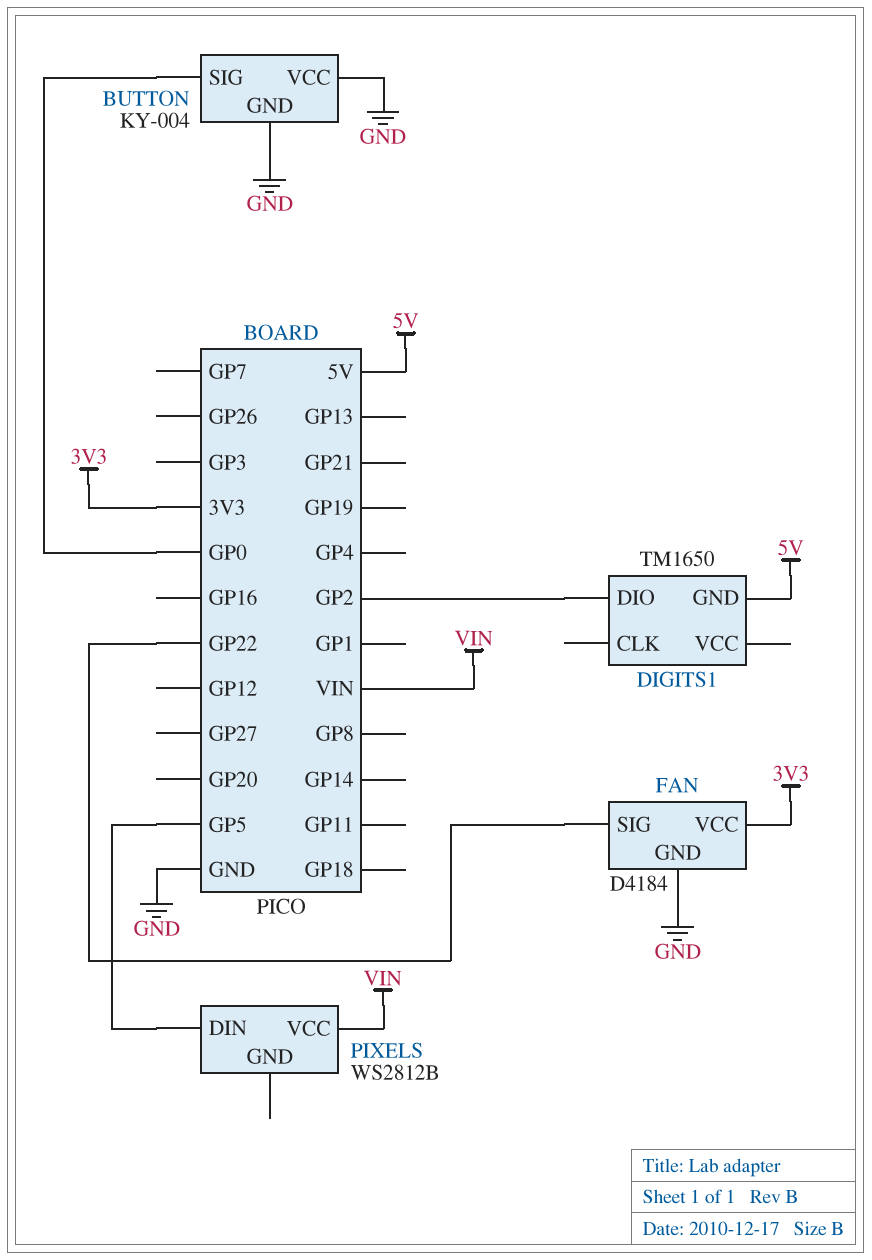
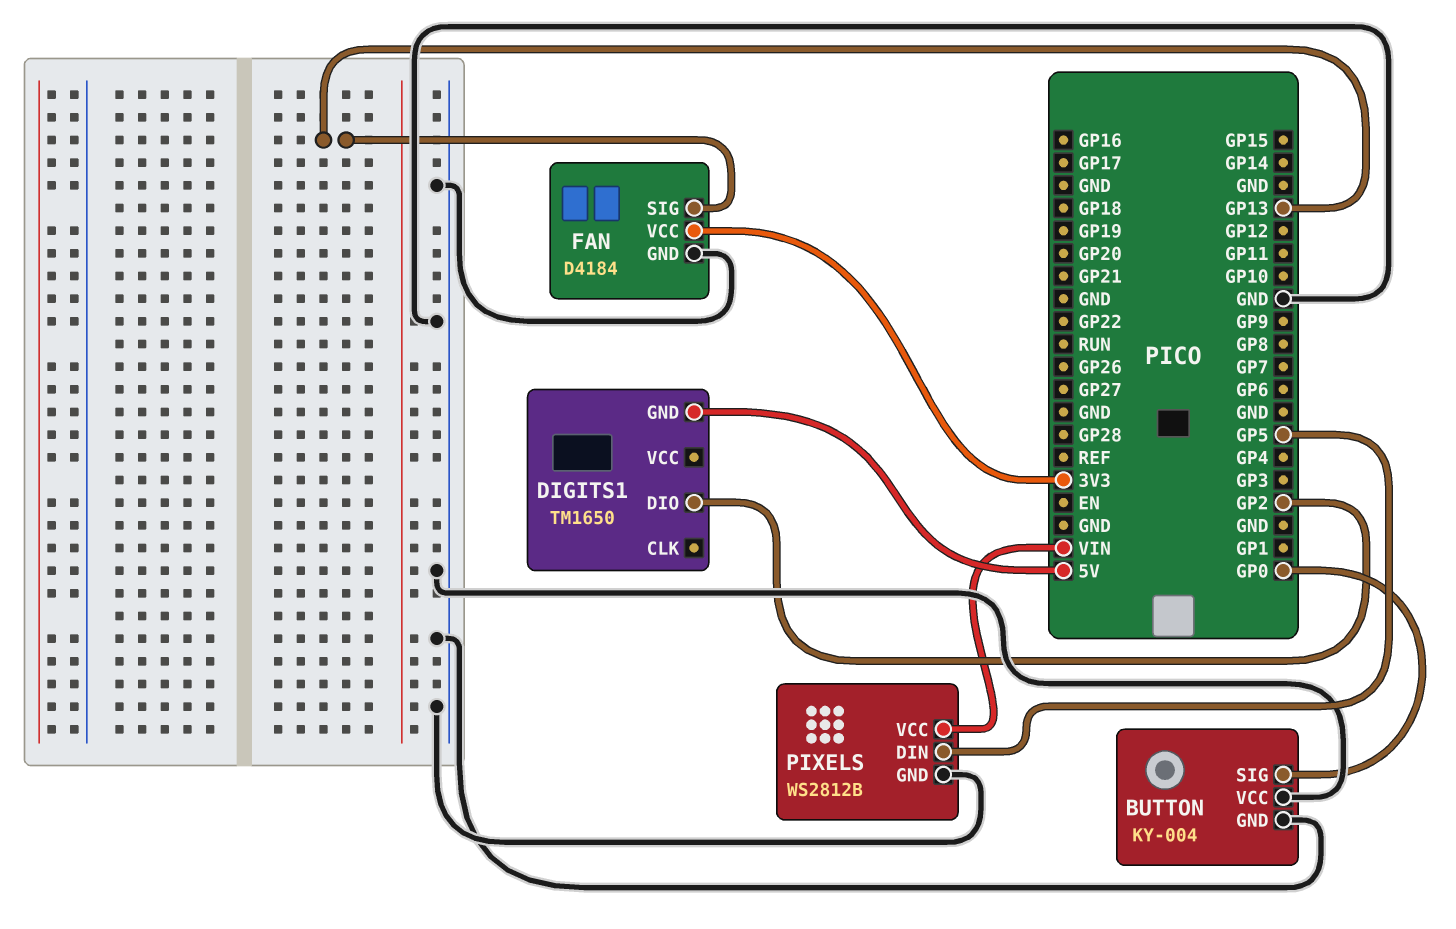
FAN pin SIG: GP22 -> GP13
PIXELS pin GND: none -> GND

